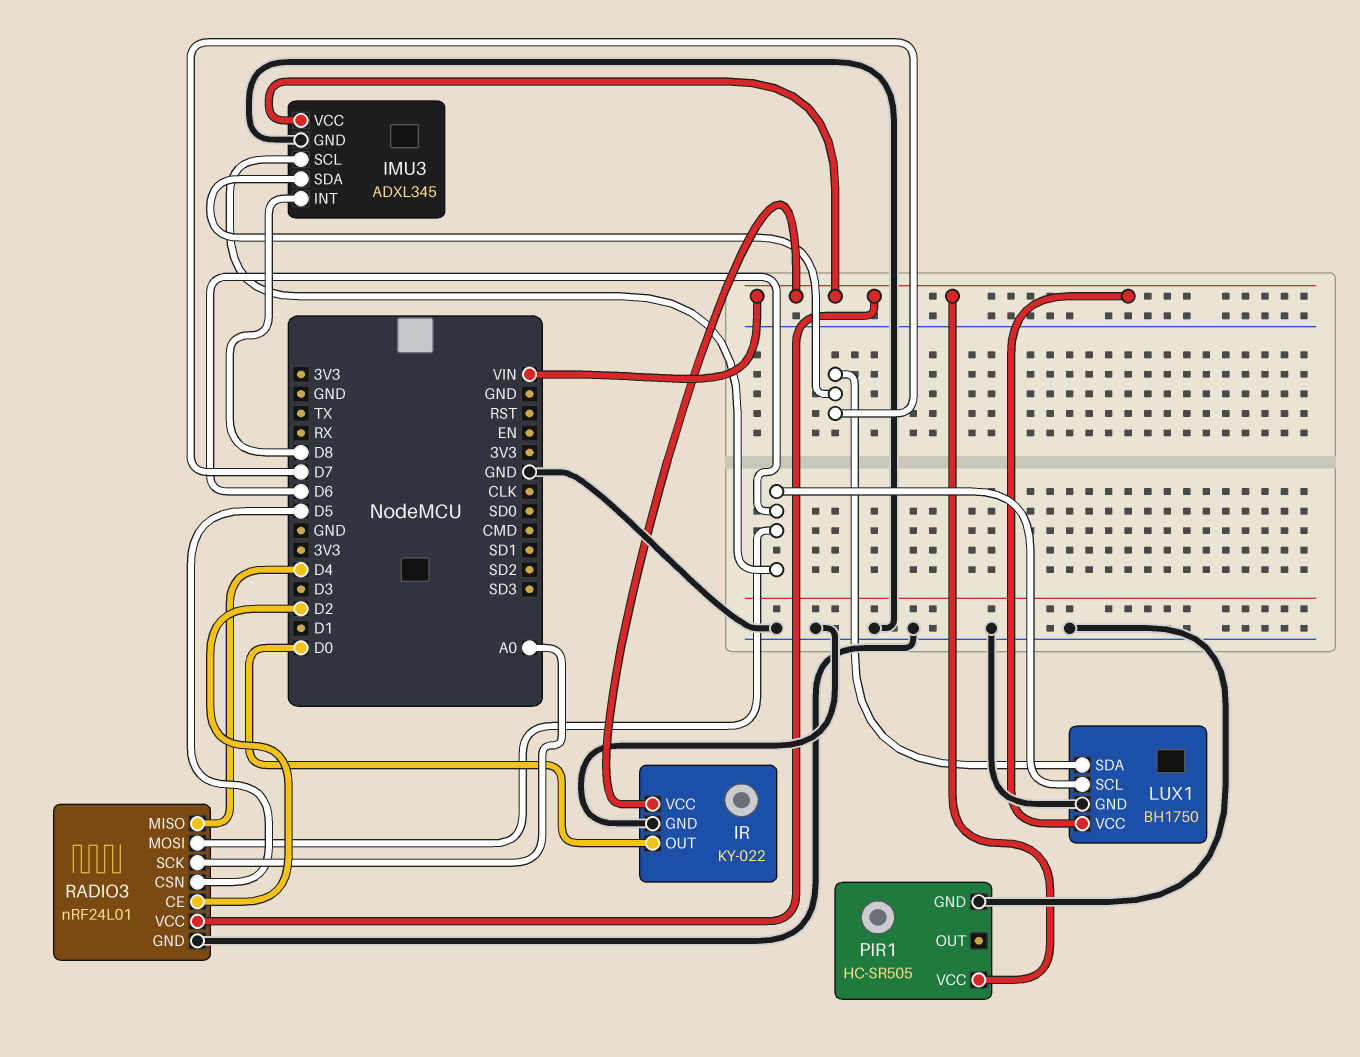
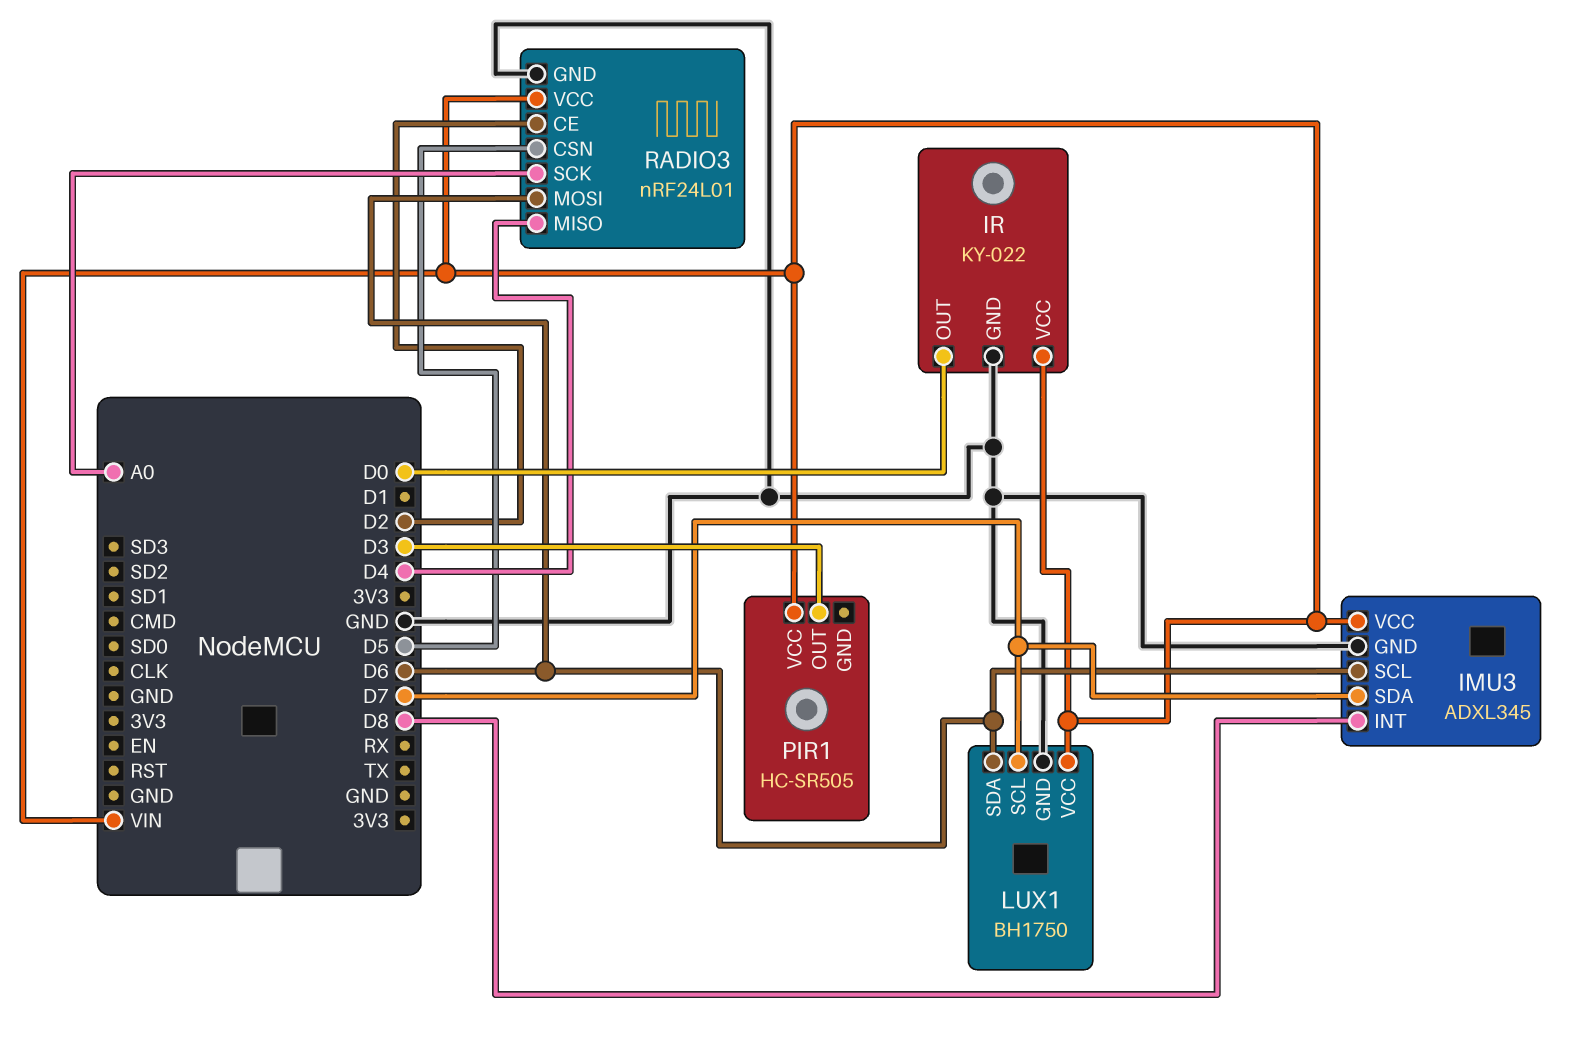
LUX1 pin SCL: D6 -> D7
LUX1 pin SDA: D7 -> D6
PIR1 pin GND: GND -> none
PIR1 pin OUT: none -> D3

